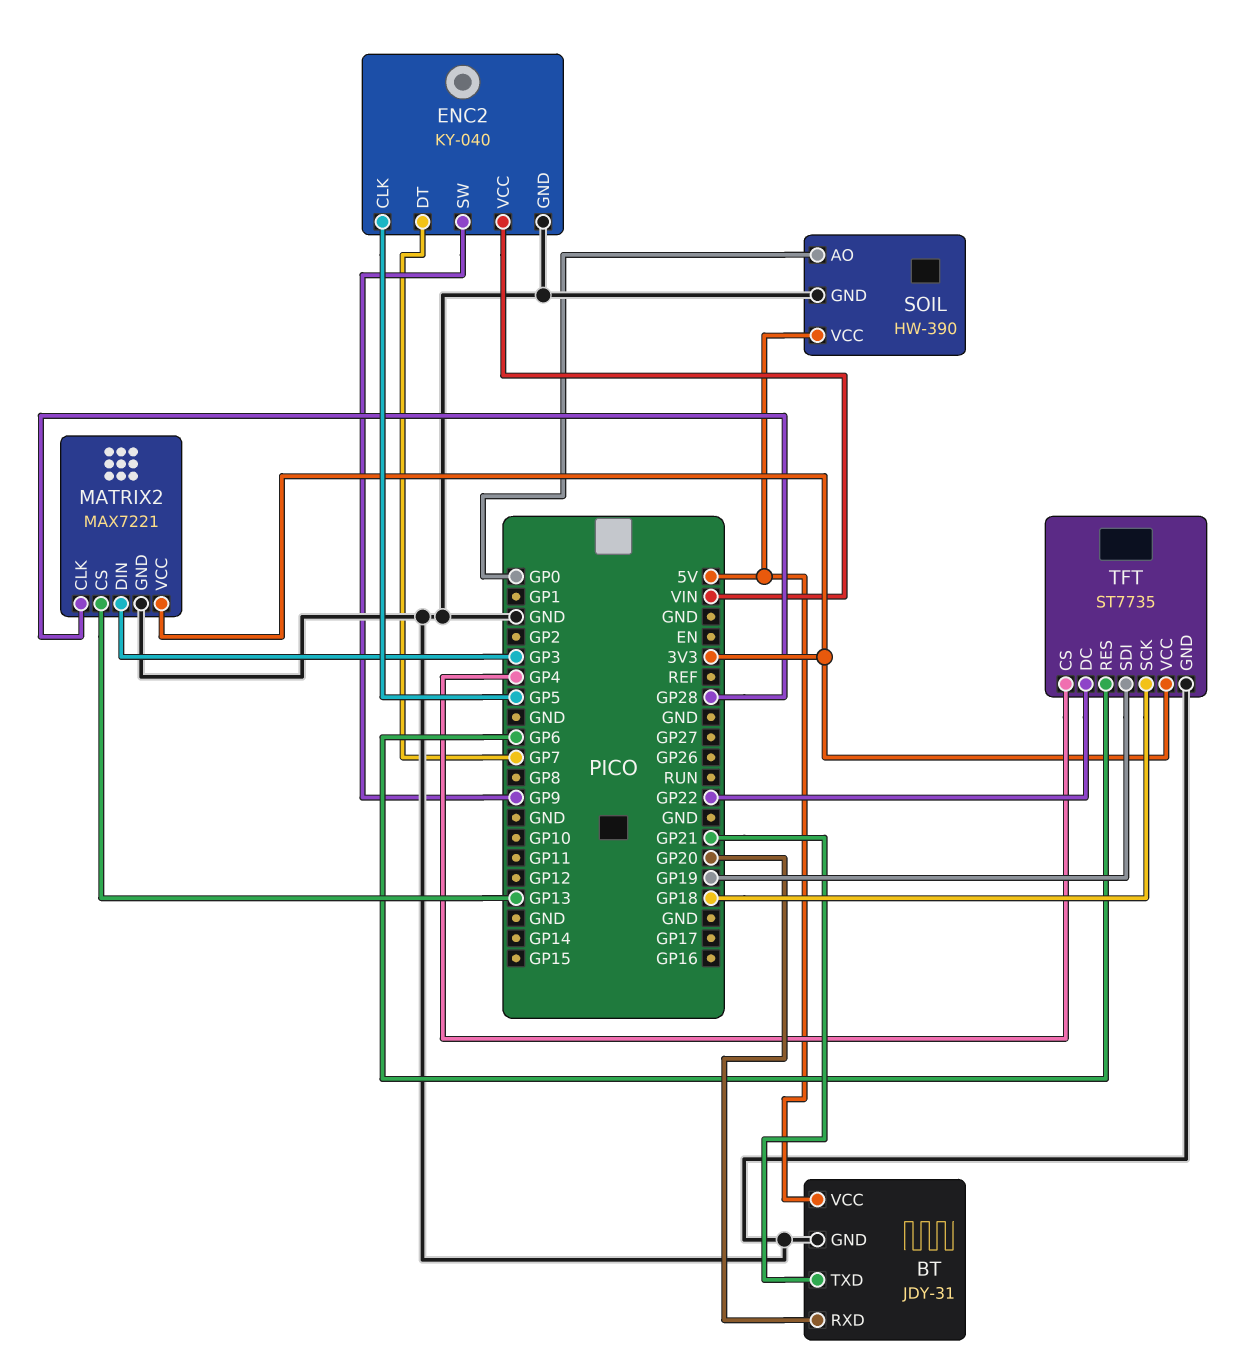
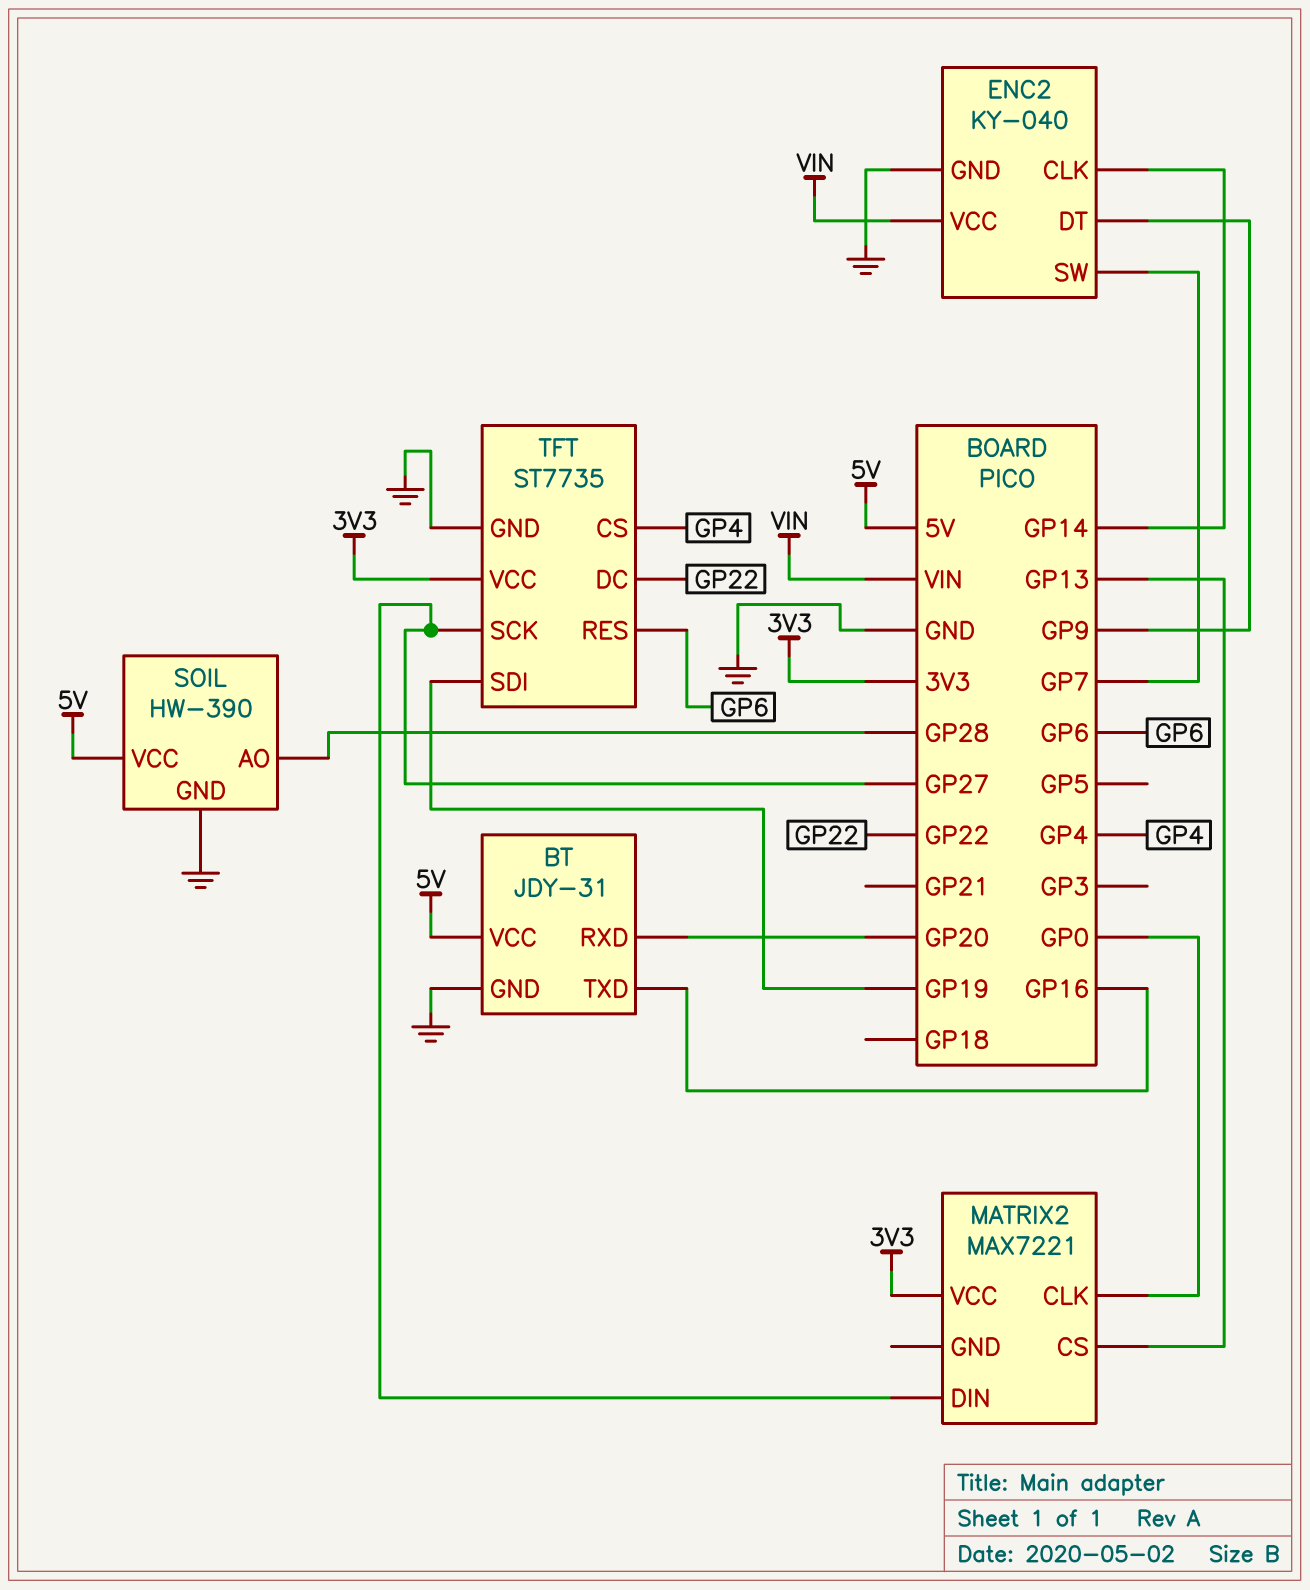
BT pin TXD: GP21 -> GP16
ENC2 pin CLK: GP5 -> GP14
ENC2 pin DT: GP7 -> GP9
ENC2 pin SW: GP9 -> GP7
MATRIX2 pin CLK: GP28 -> GP0
MATRIX2 pin DIN: GP3 -> GP27
MATRIX2 pin GND: GND -> none
SOIL pin AO: GP0 -> GP28
TFT pin SCK: GP18 -> GP27

